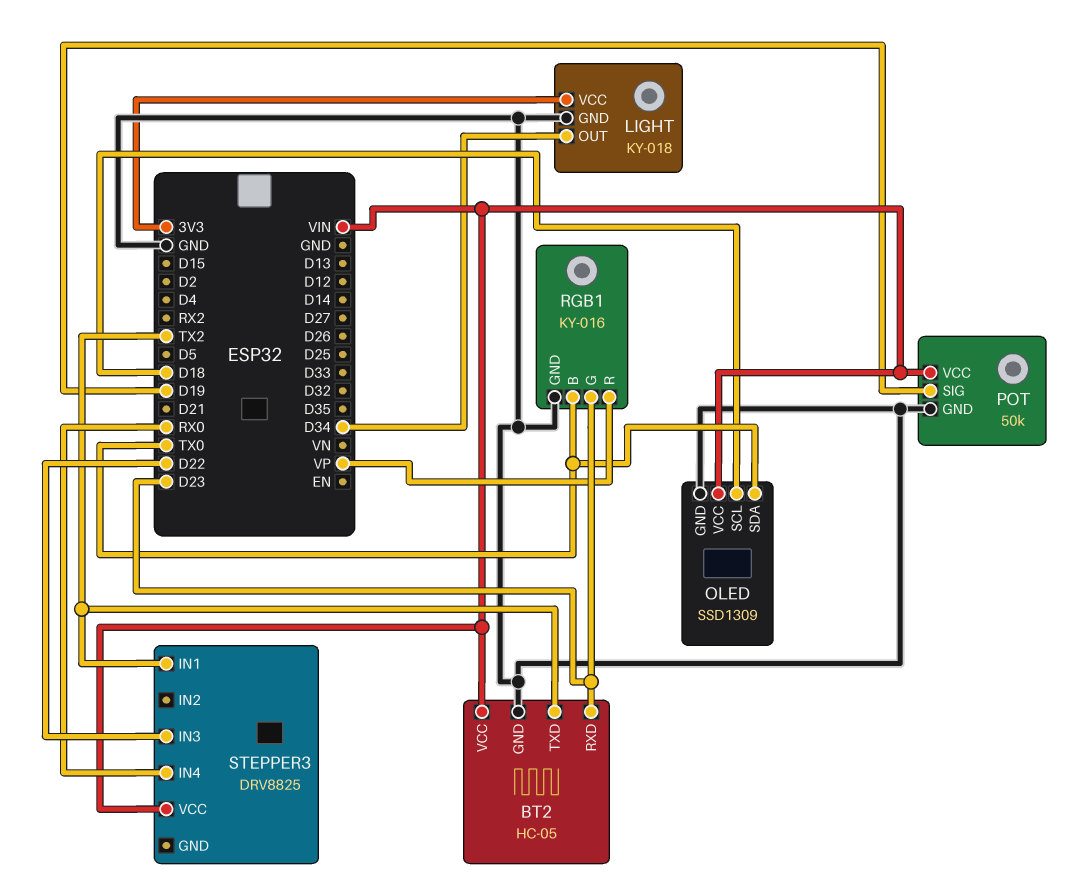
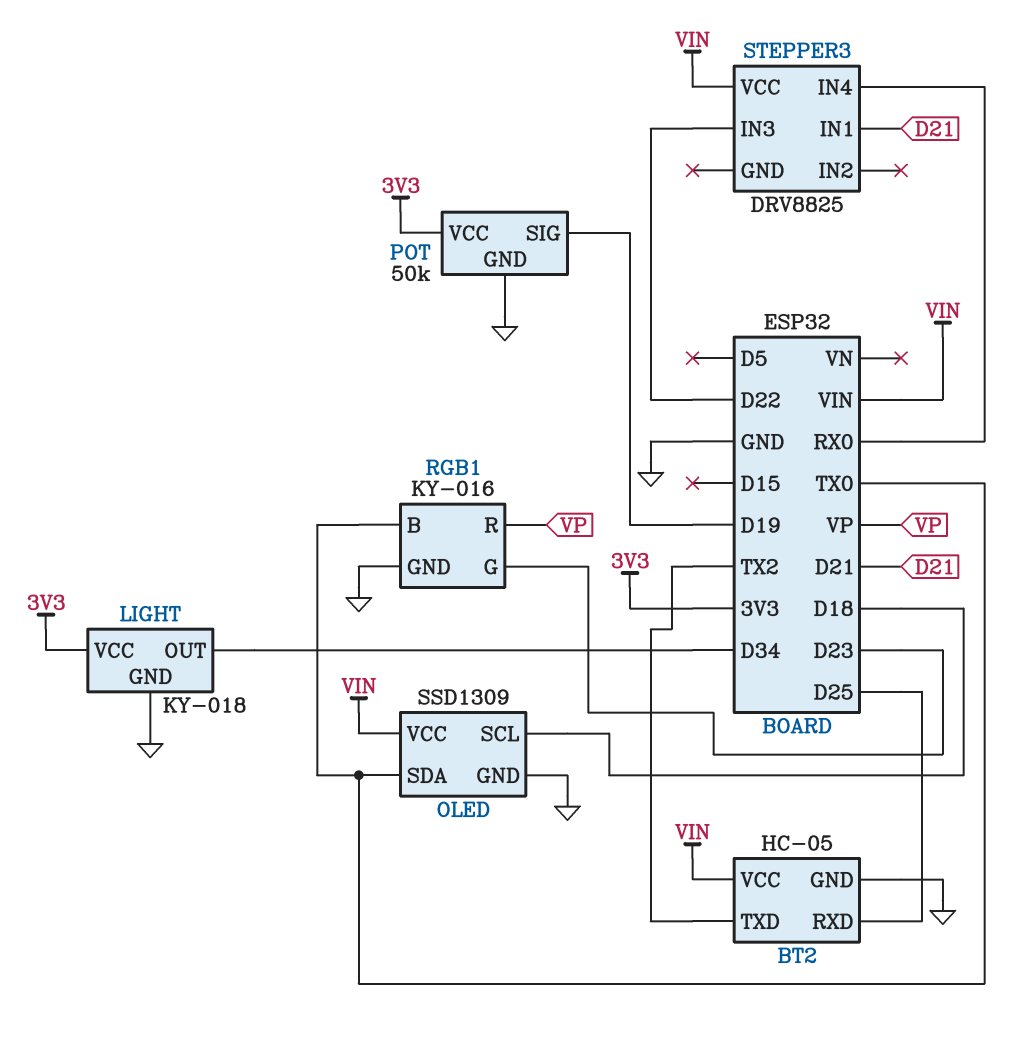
BT2 pin RXD: D23 -> D25
POT pin VCC: VIN -> 3V3
STEPPER3 pin IN1: TX2 -> D21

